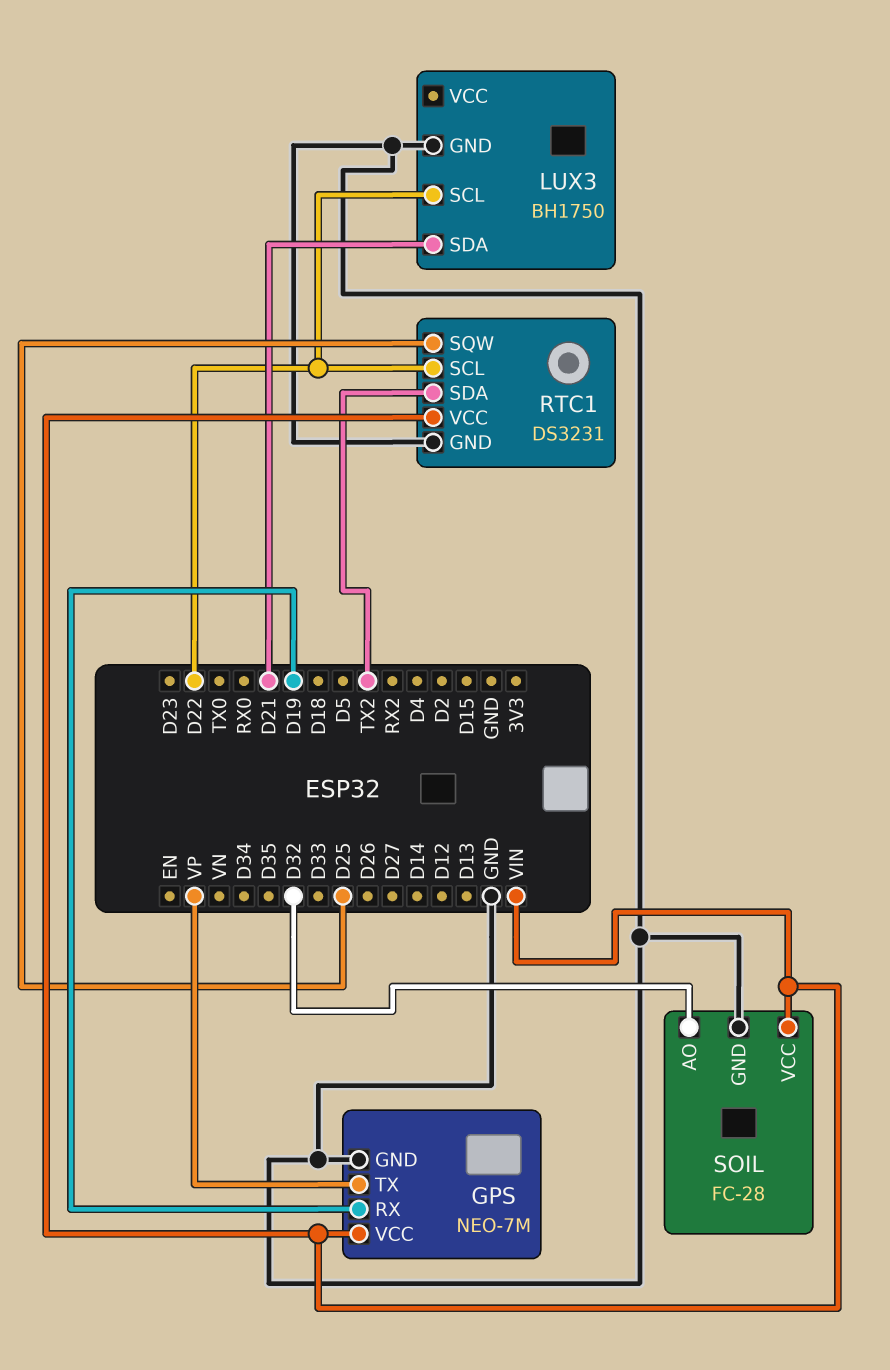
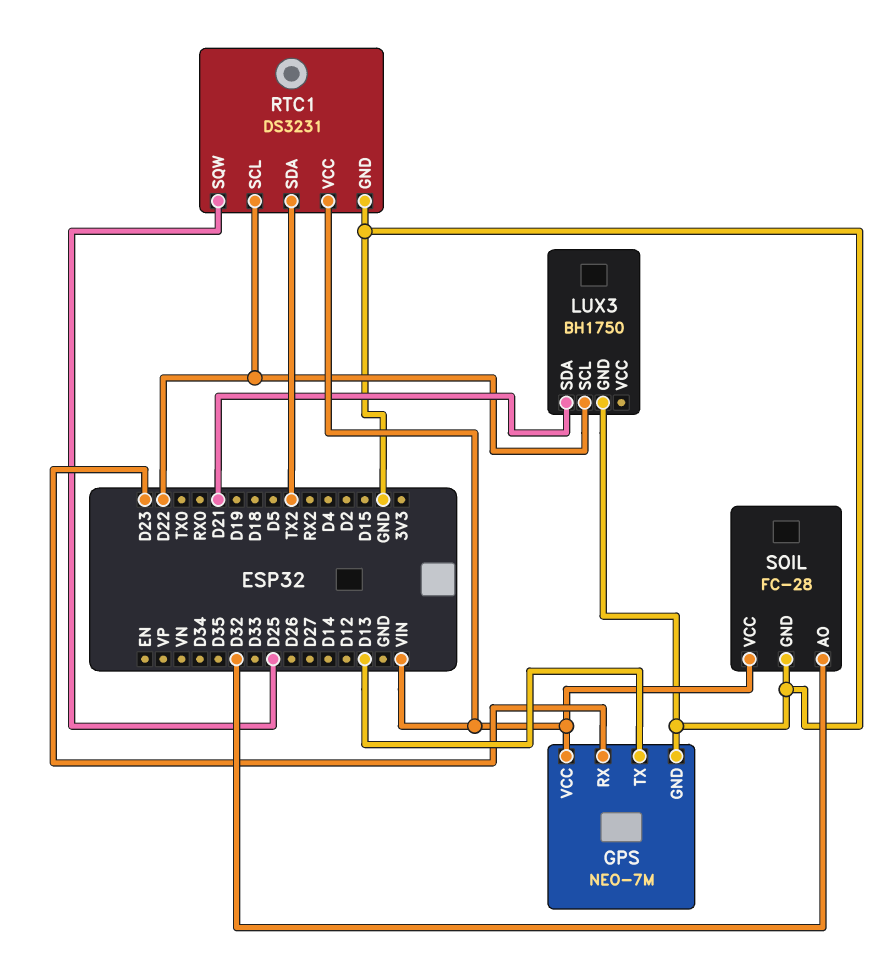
GPS pin RX: D19 -> D23
GPS pin TX: VP -> D13

